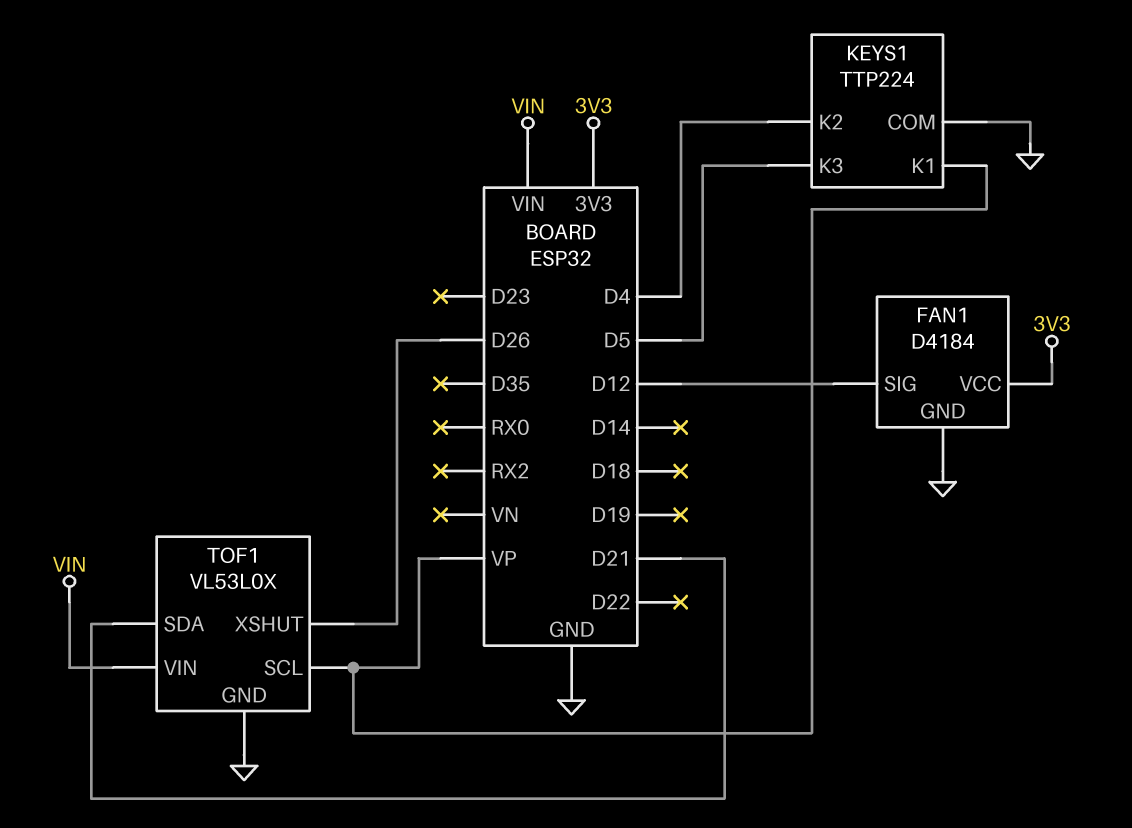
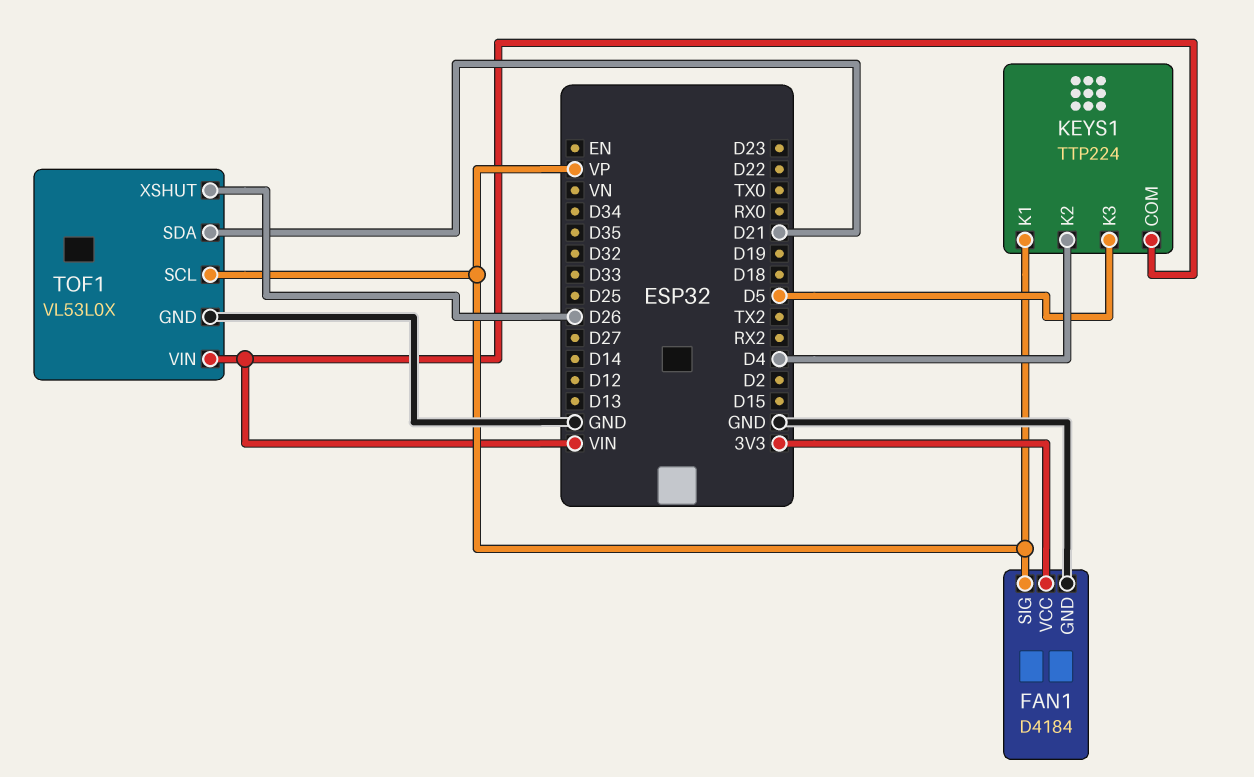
FAN1 pin SIG: D12 -> VP
KEYS1 pin COM: GND -> VIN

